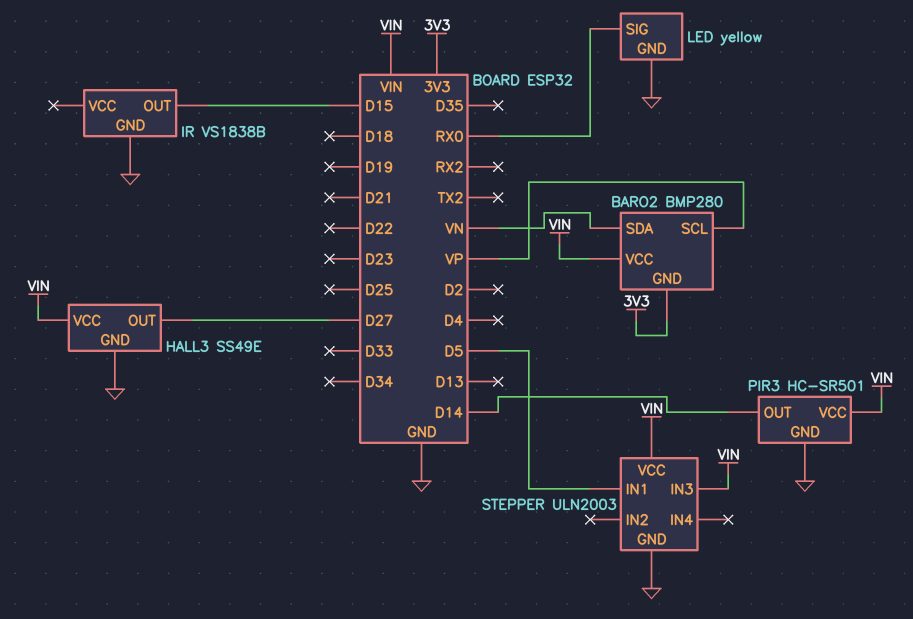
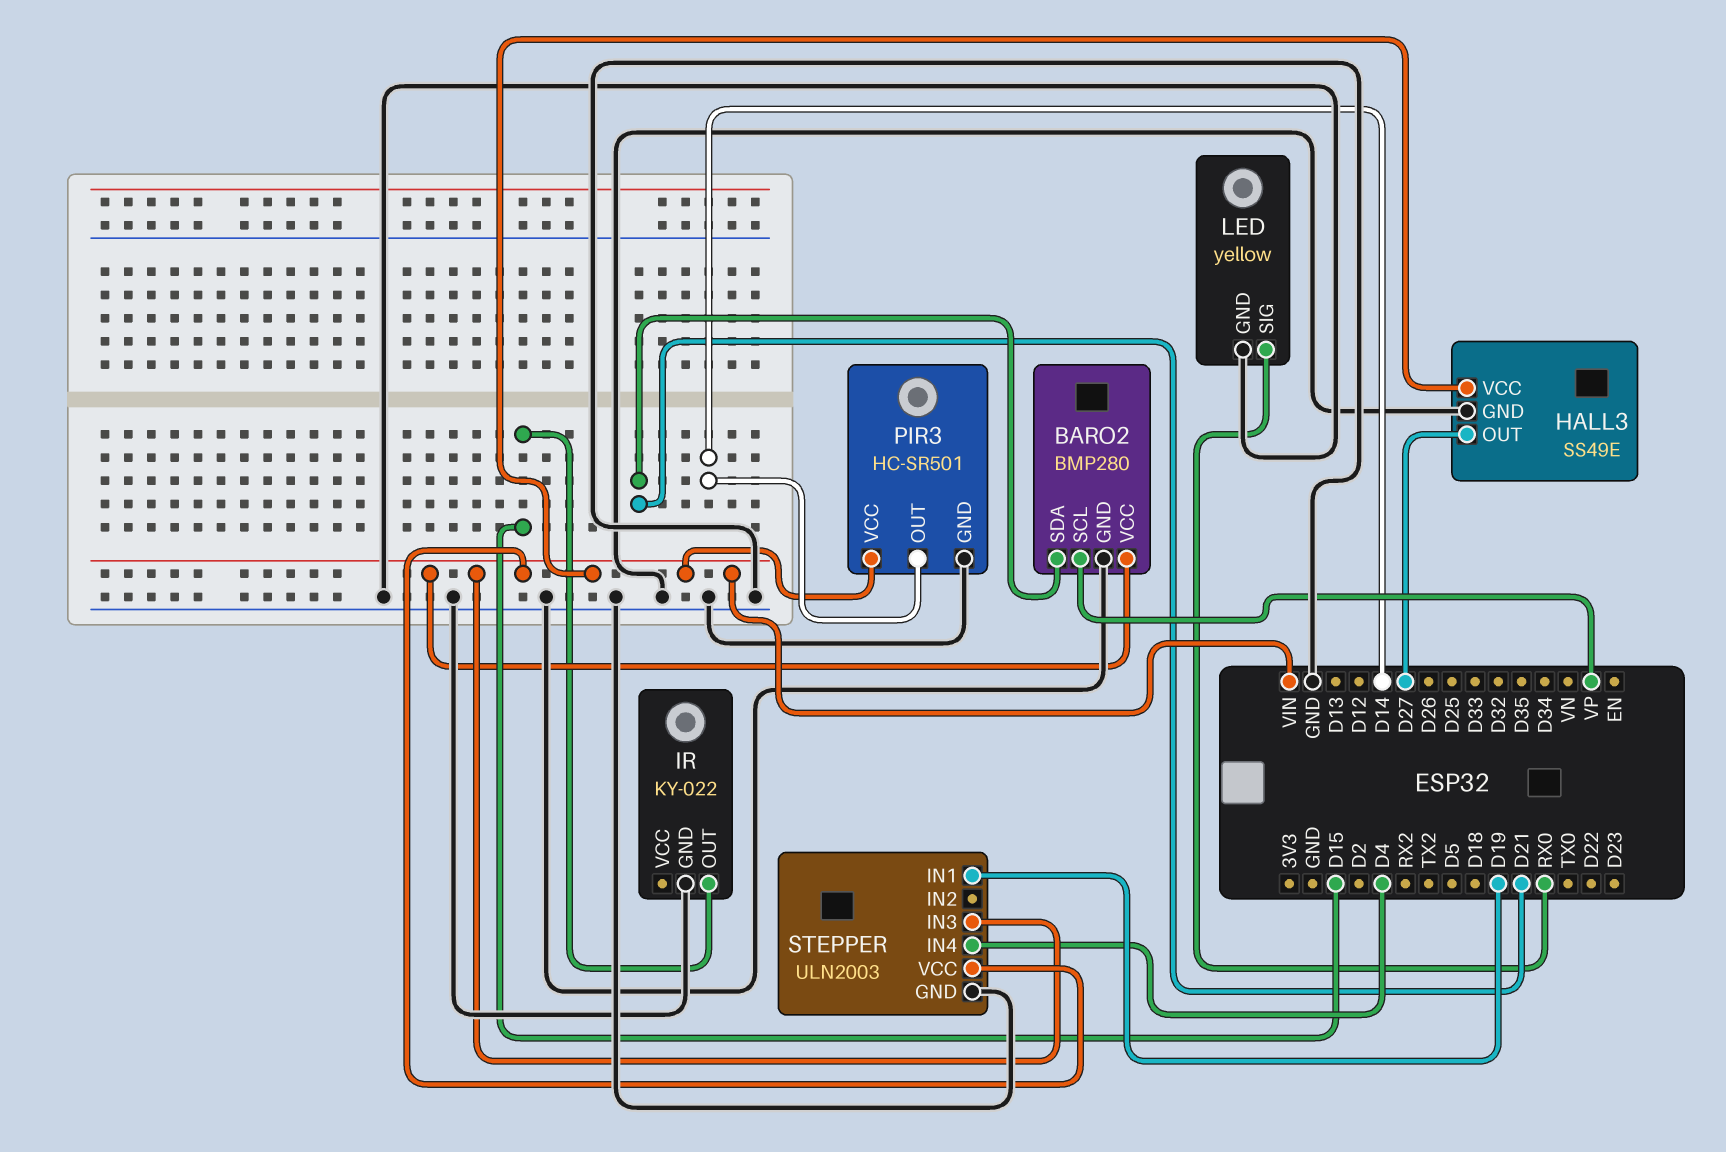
BARO2 pin GND: 3V3 -> GND
BARO2 pin SDA: VN -> D21
IR: VS1838B -> KY-022
STEPPER pin IN1: D5 -> D19
STEPPER pin IN4: none -> D4

